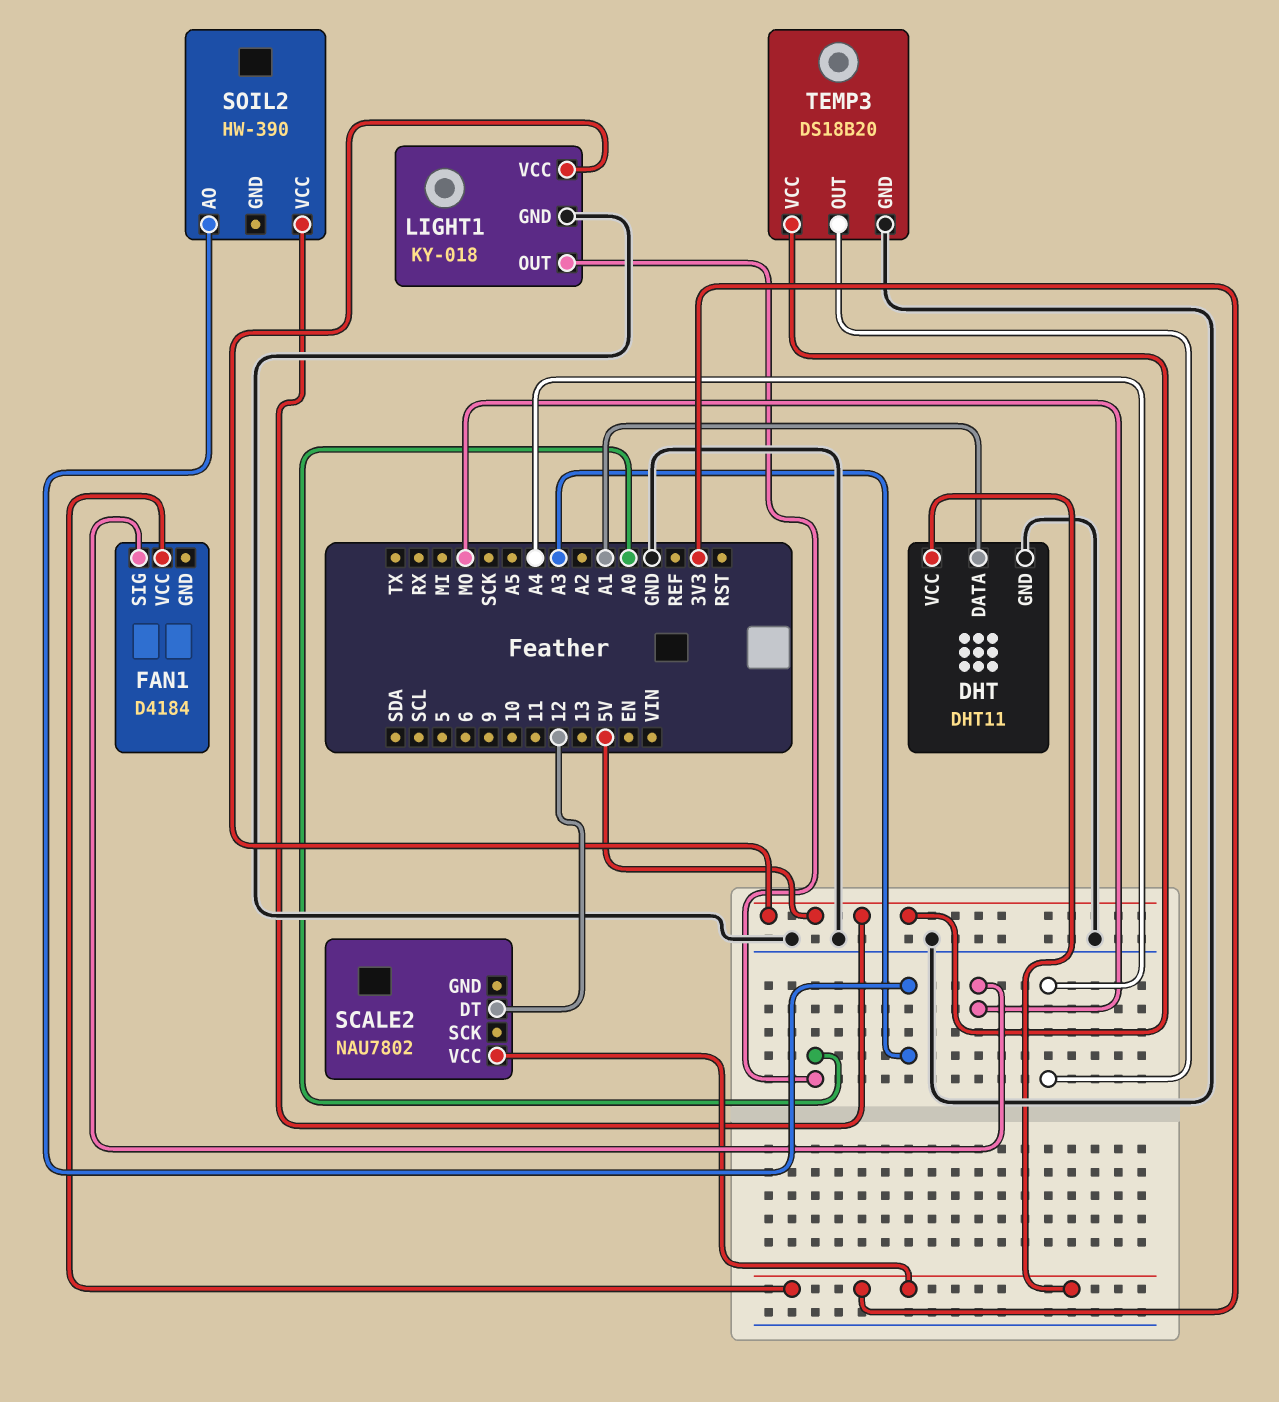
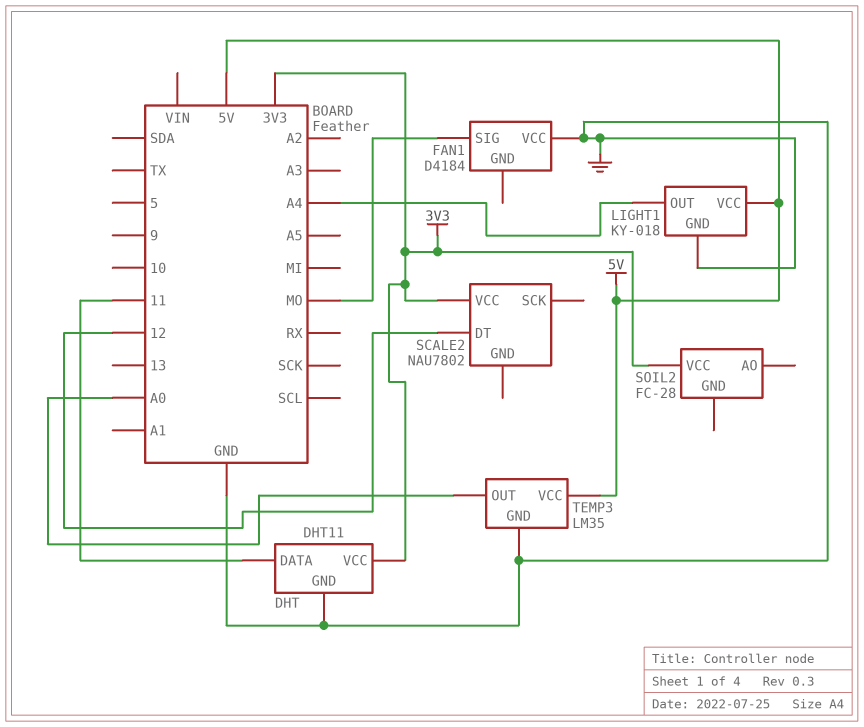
DHT pin DATA: A1 -> 11
FAN1 pin VCC: 3V3 -> GND
LIGHT1 pin OUT: A0 -> A4
SOIL2: HW-390 -> FC-28
SOIL2 pin AO: A3 -> none
SOIL2 pin VCC: 5V -> 3V3
TEMP3: DS18B20 -> LM35
TEMP3 pin OUT: A4 -> A0

